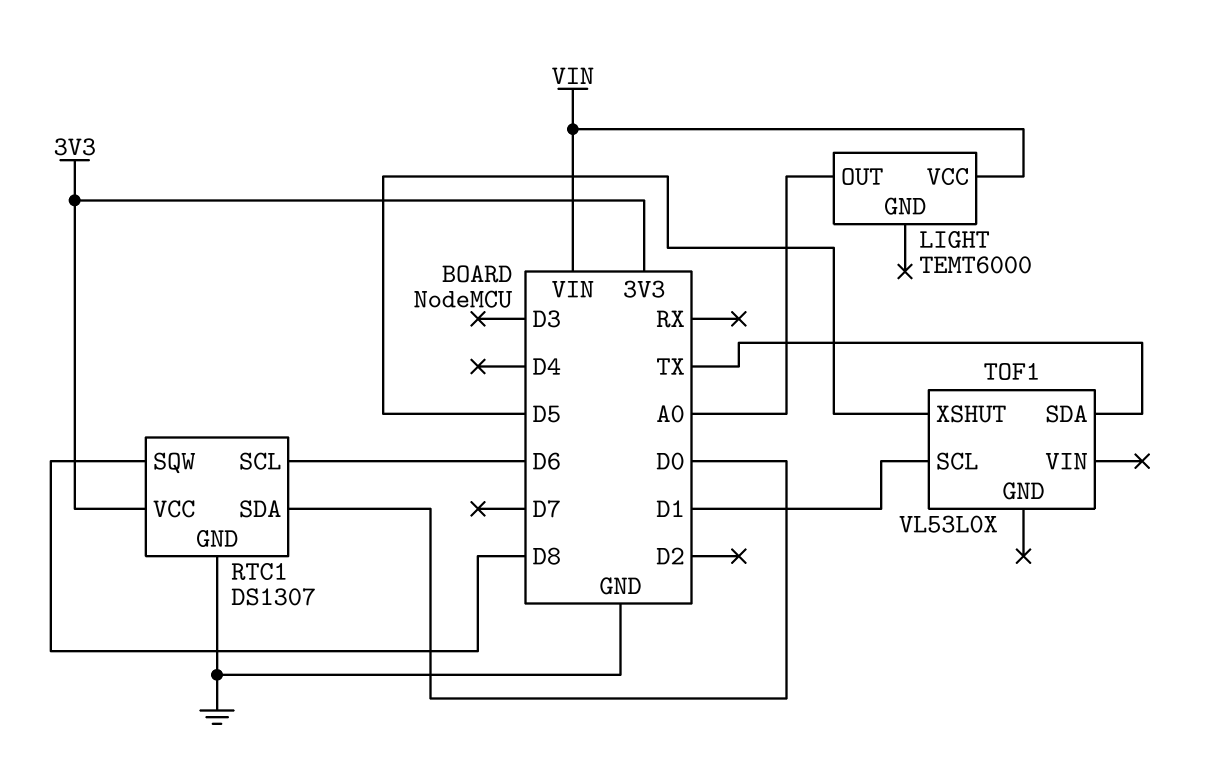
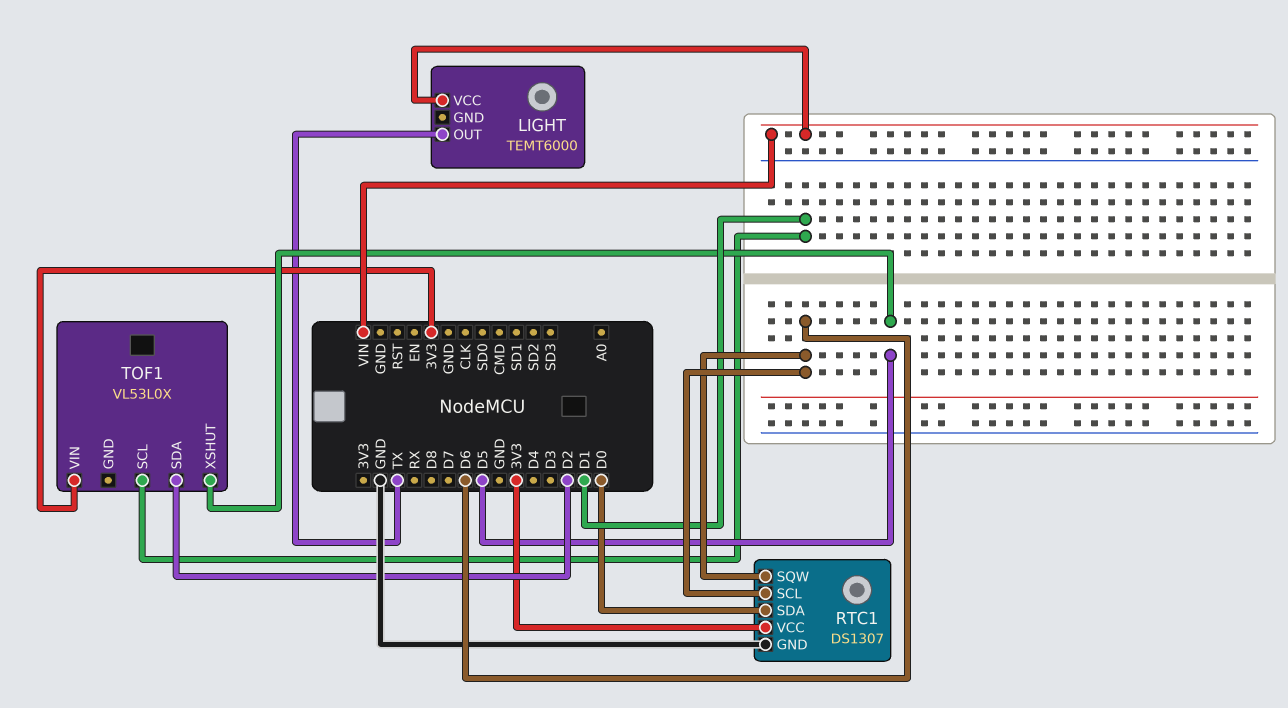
LIGHT pin OUT: A0 -> TX
RTC1 pin SQW: D8 -> D6
TOF1 pin SDA: TX -> D2
TOF1 pin VIN: none -> 3V3

